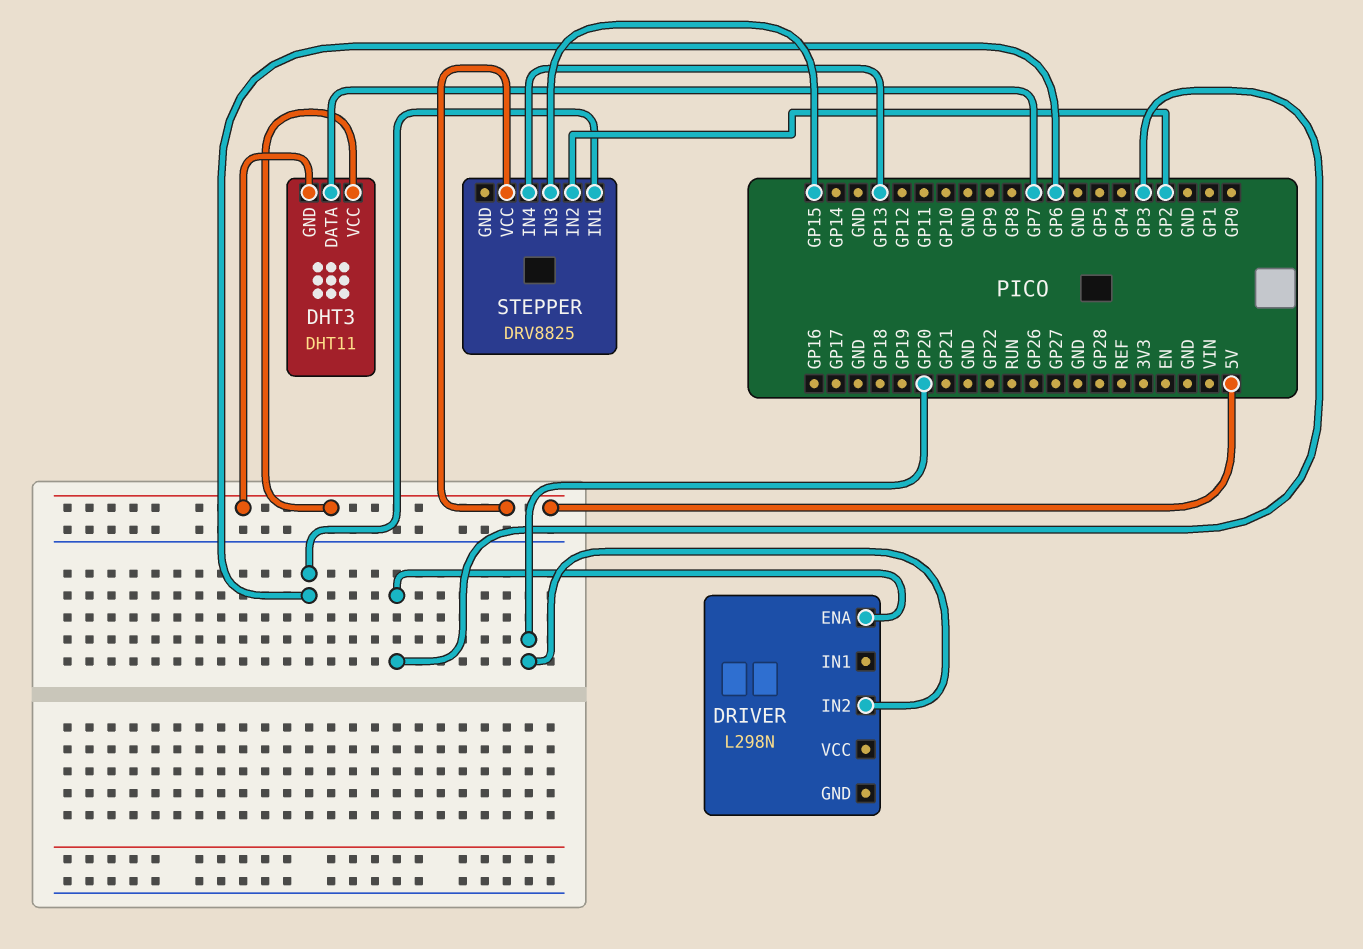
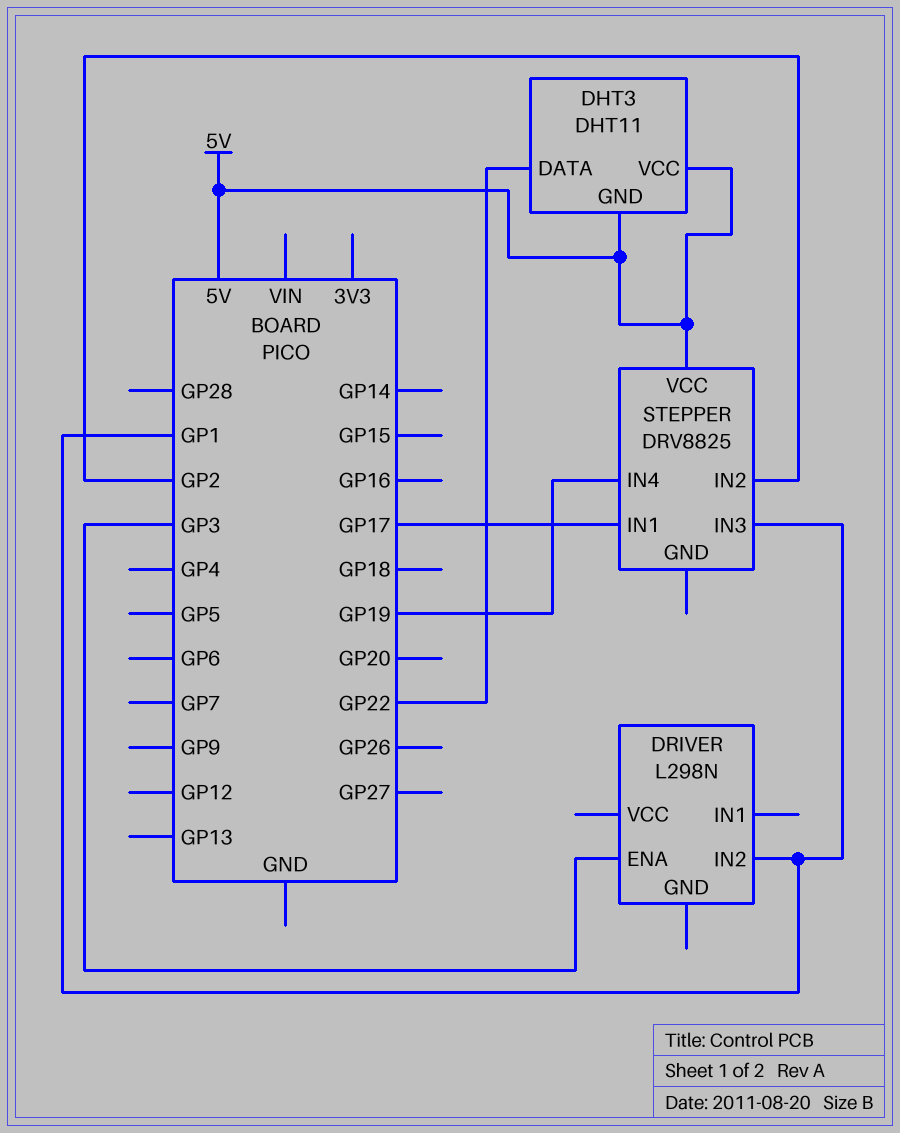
DHT3 pin DATA: GP7 -> GP22
DRIVER pin IN2: GP20 -> GP1
STEPPER pin IN1: GP6 -> GP17
STEPPER pin IN3: GP15 -> GP1
STEPPER pin IN4: GP13 -> GP19

